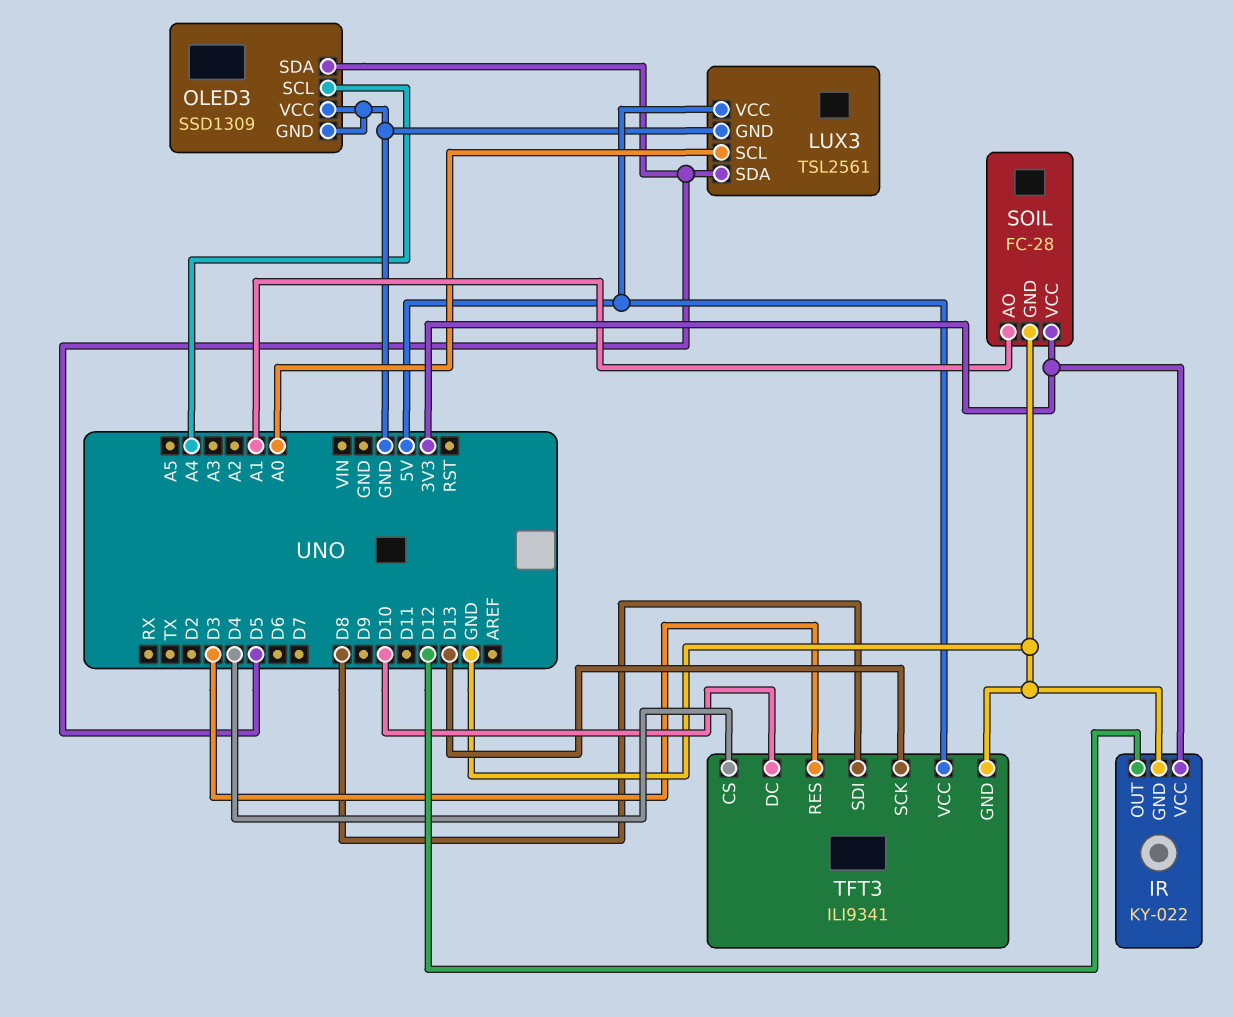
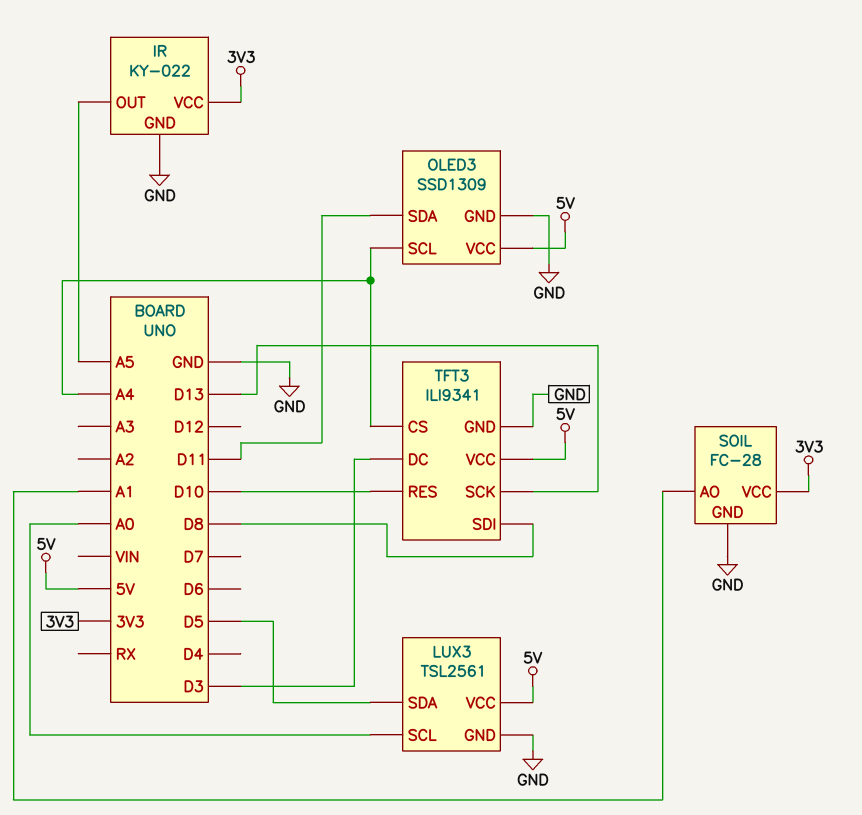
IR pin OUT: D12 -> A5
OLED3 pin SDA: D5 -> D11
OLED3 pin VCC: GND -> 5V
TFT3 pin CS: D4 -> A4
TFT3 pin DC: D10 -> D3
TFT3 pin RES: D3 -> D10

